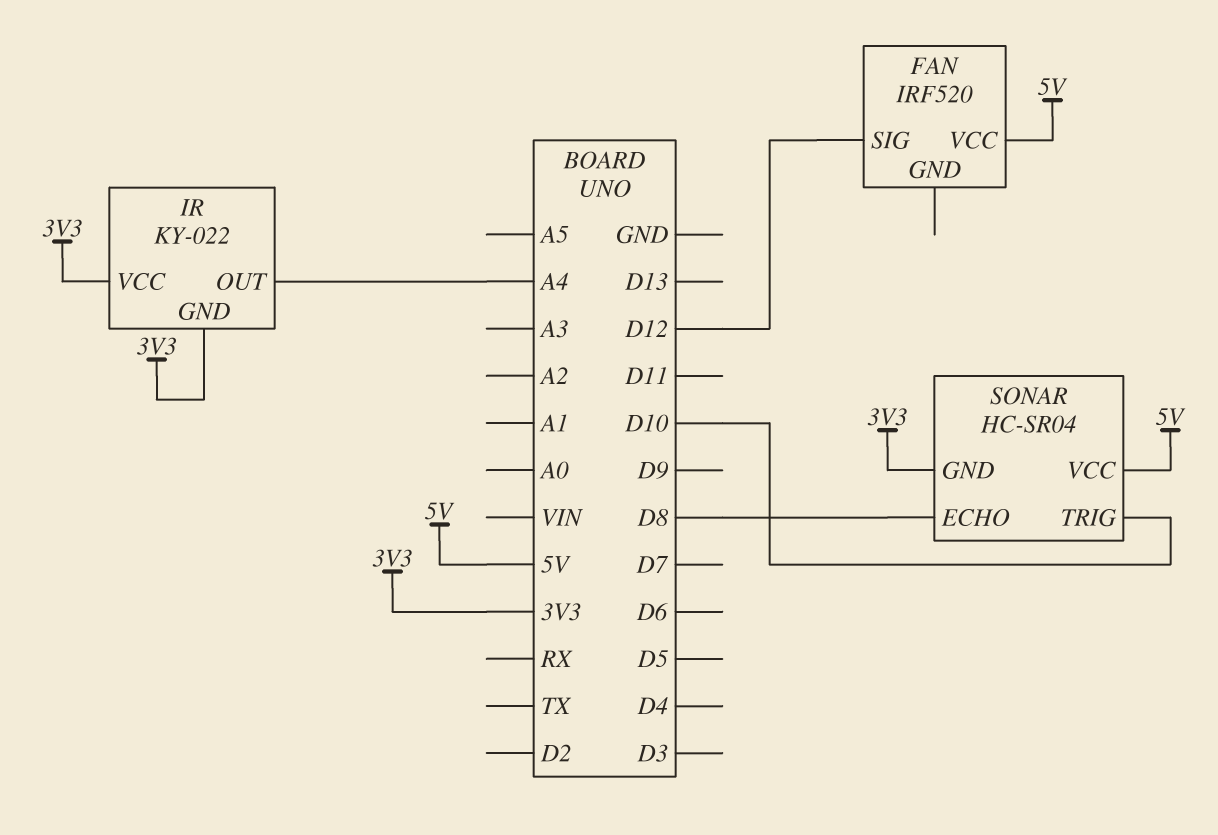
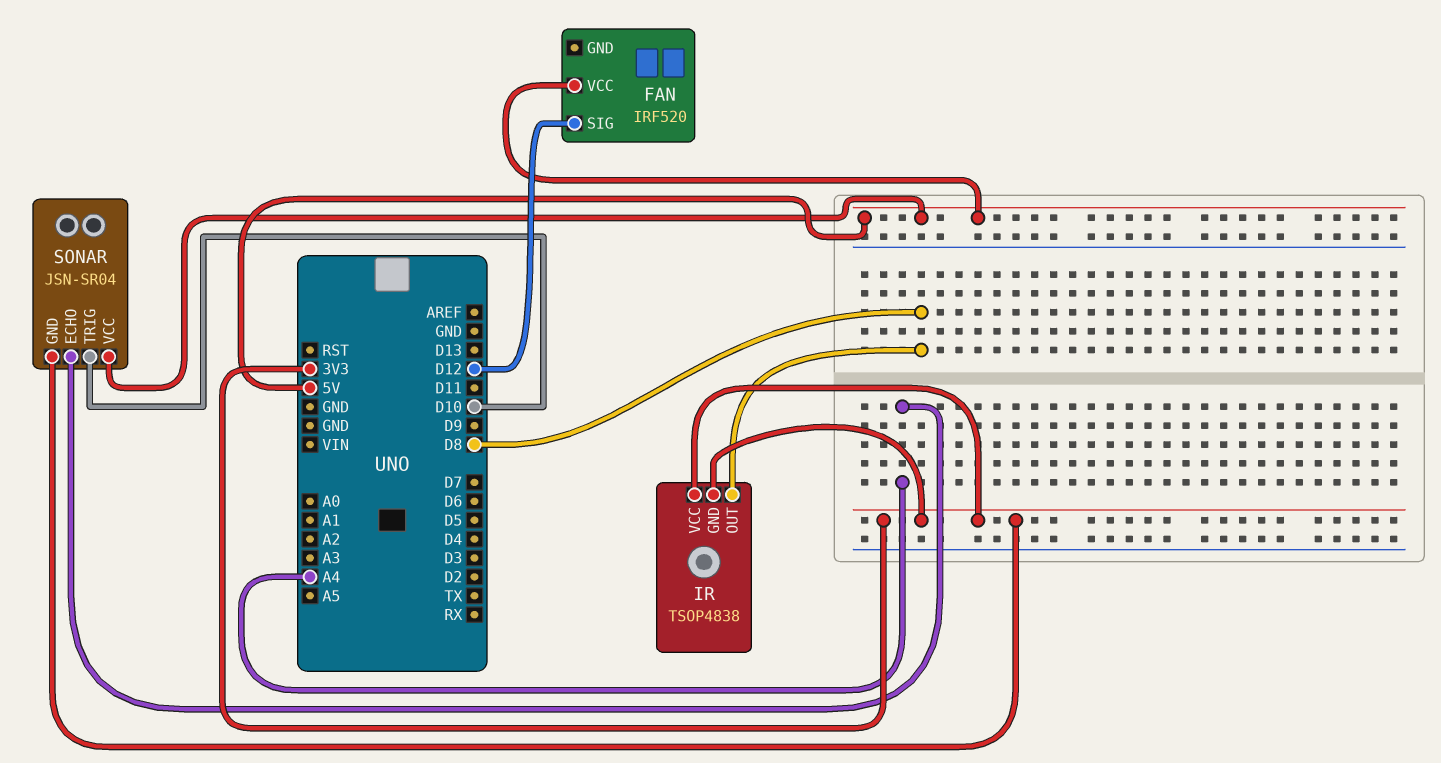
IR: KY-022 -> TSOP4838
IR pin OUT: A4 -> D8
SONAR: HC-SR04 -> JSN-SR04
SONAR pin ECHO: D8 -> A4

